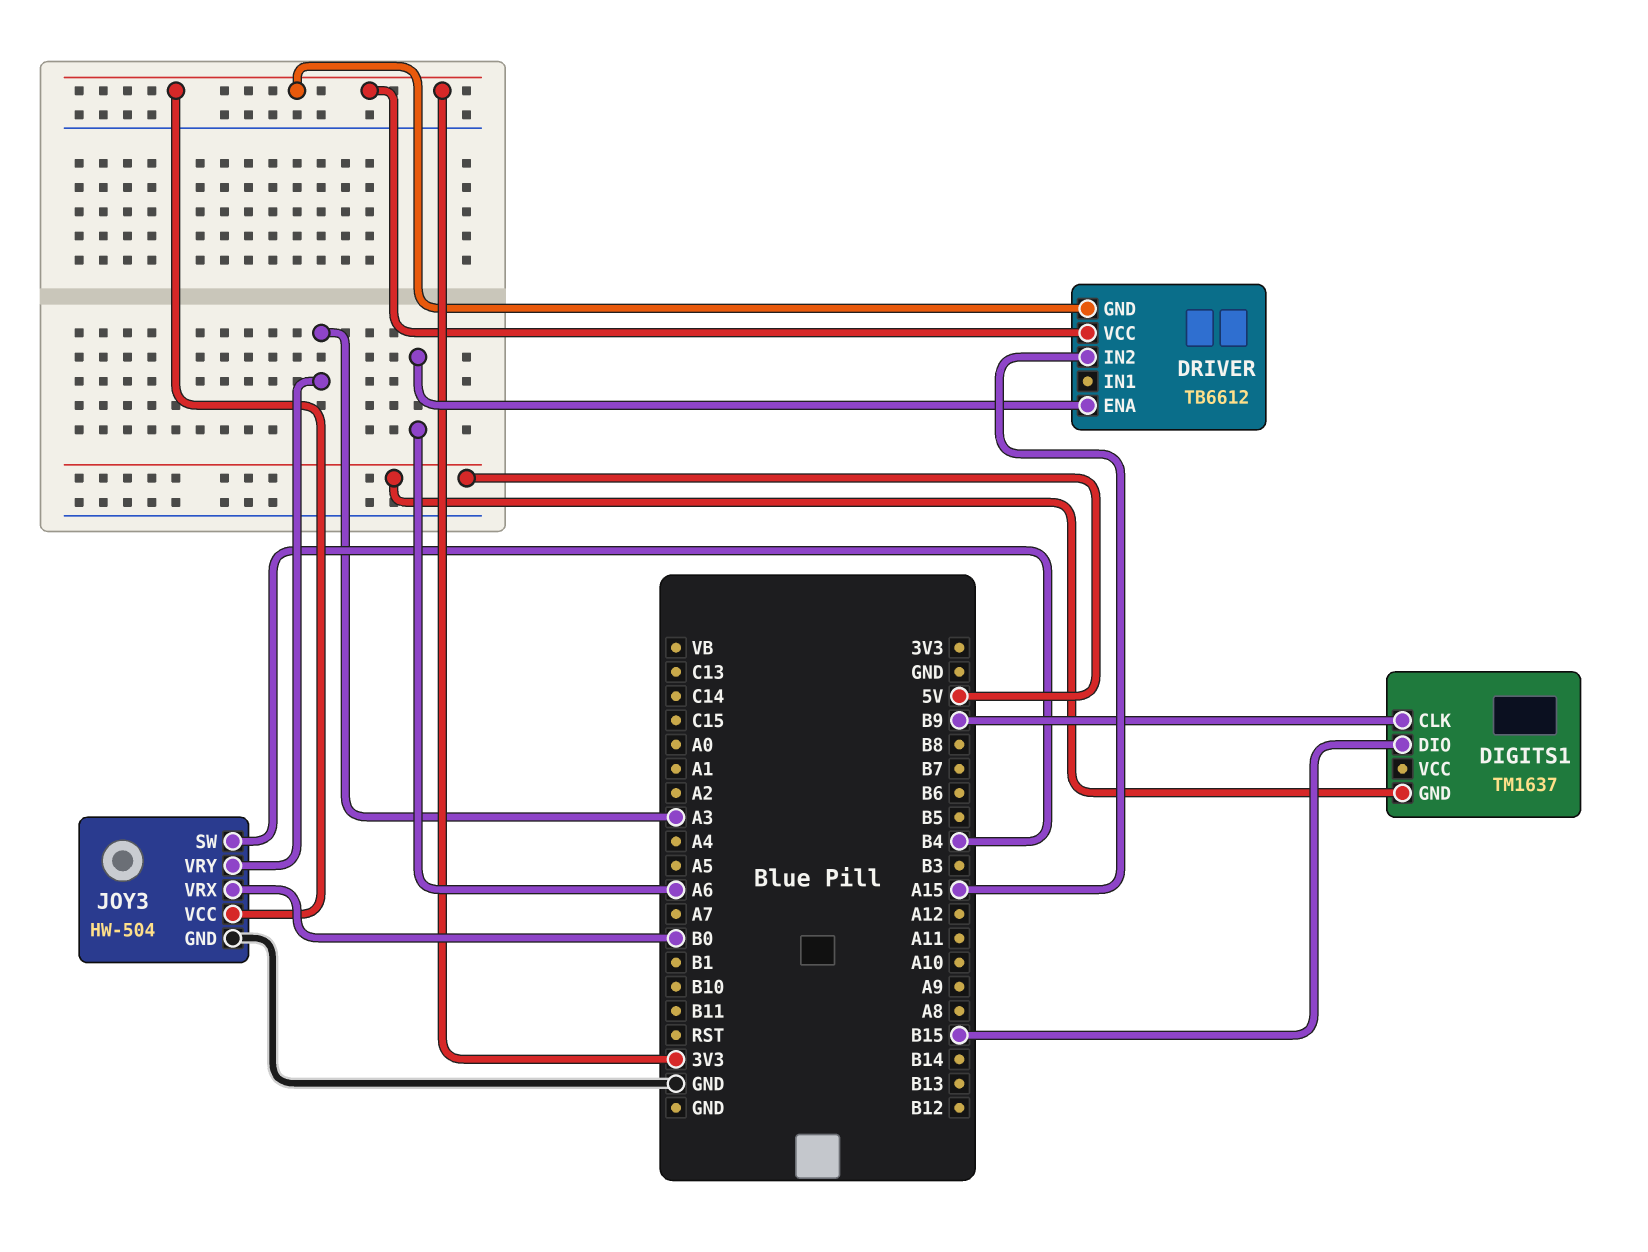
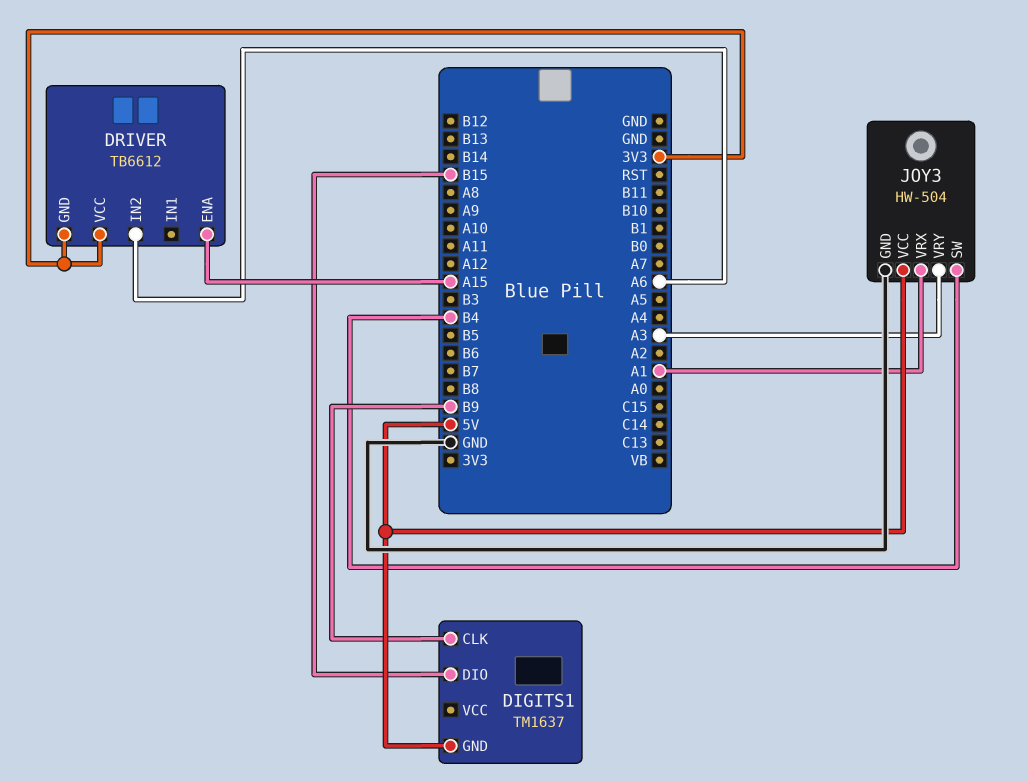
DRIVER pin ENA: A6 -> A15
DRIVER pin IN2: A15 -> A6
JOY3 pin VCC: 3V3 -> 5V
JOY3 pin VRX: B0 -> A1

